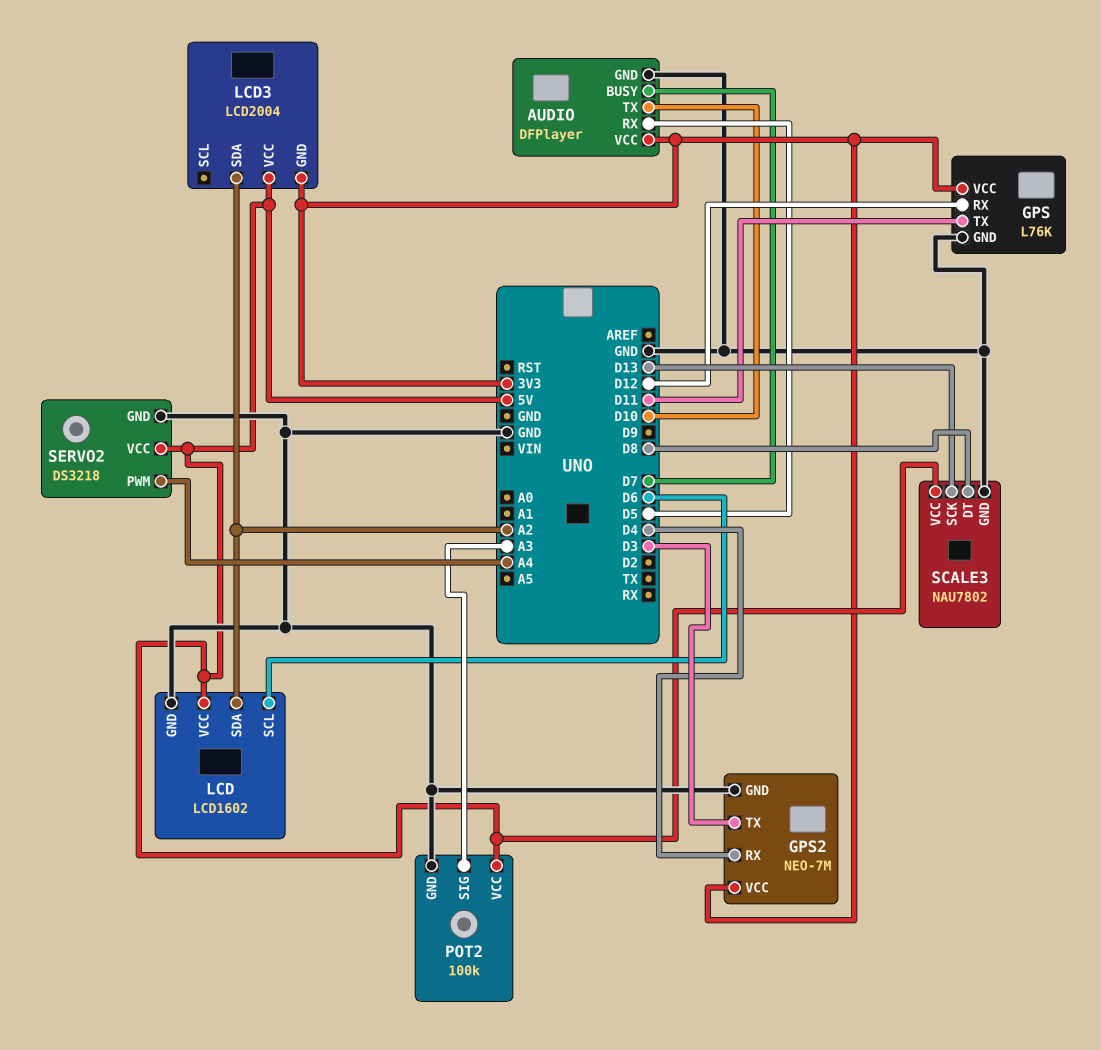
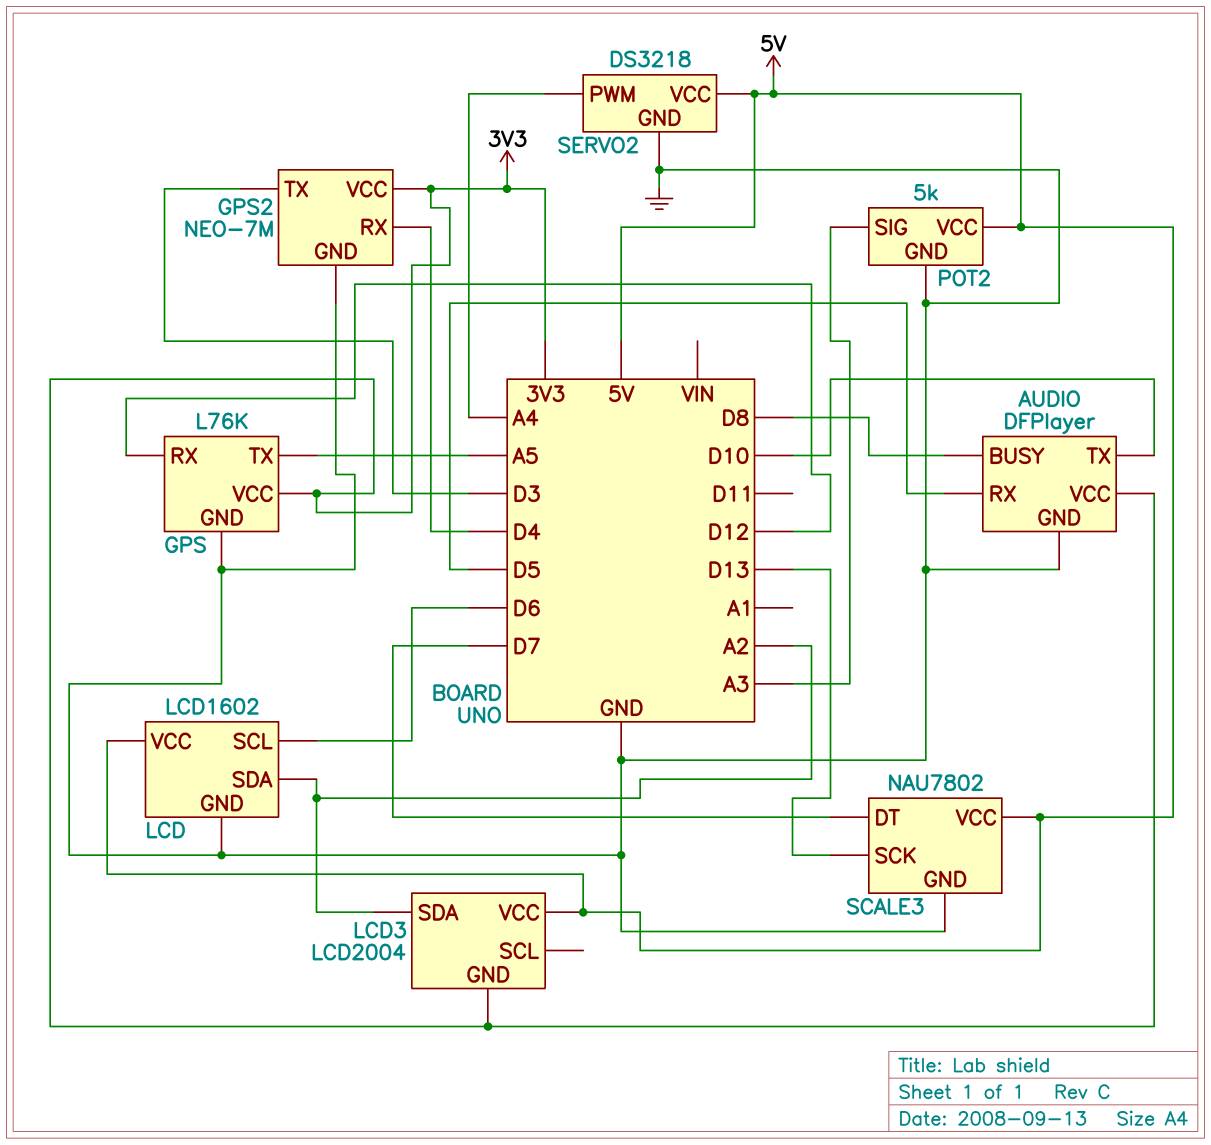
AUDIO pin BUSY: D7 -> D8
GPS pin TX: D11 -> A5
POT2: 100k -> 5k
SCALE3 pin DT: D8 -> D7

